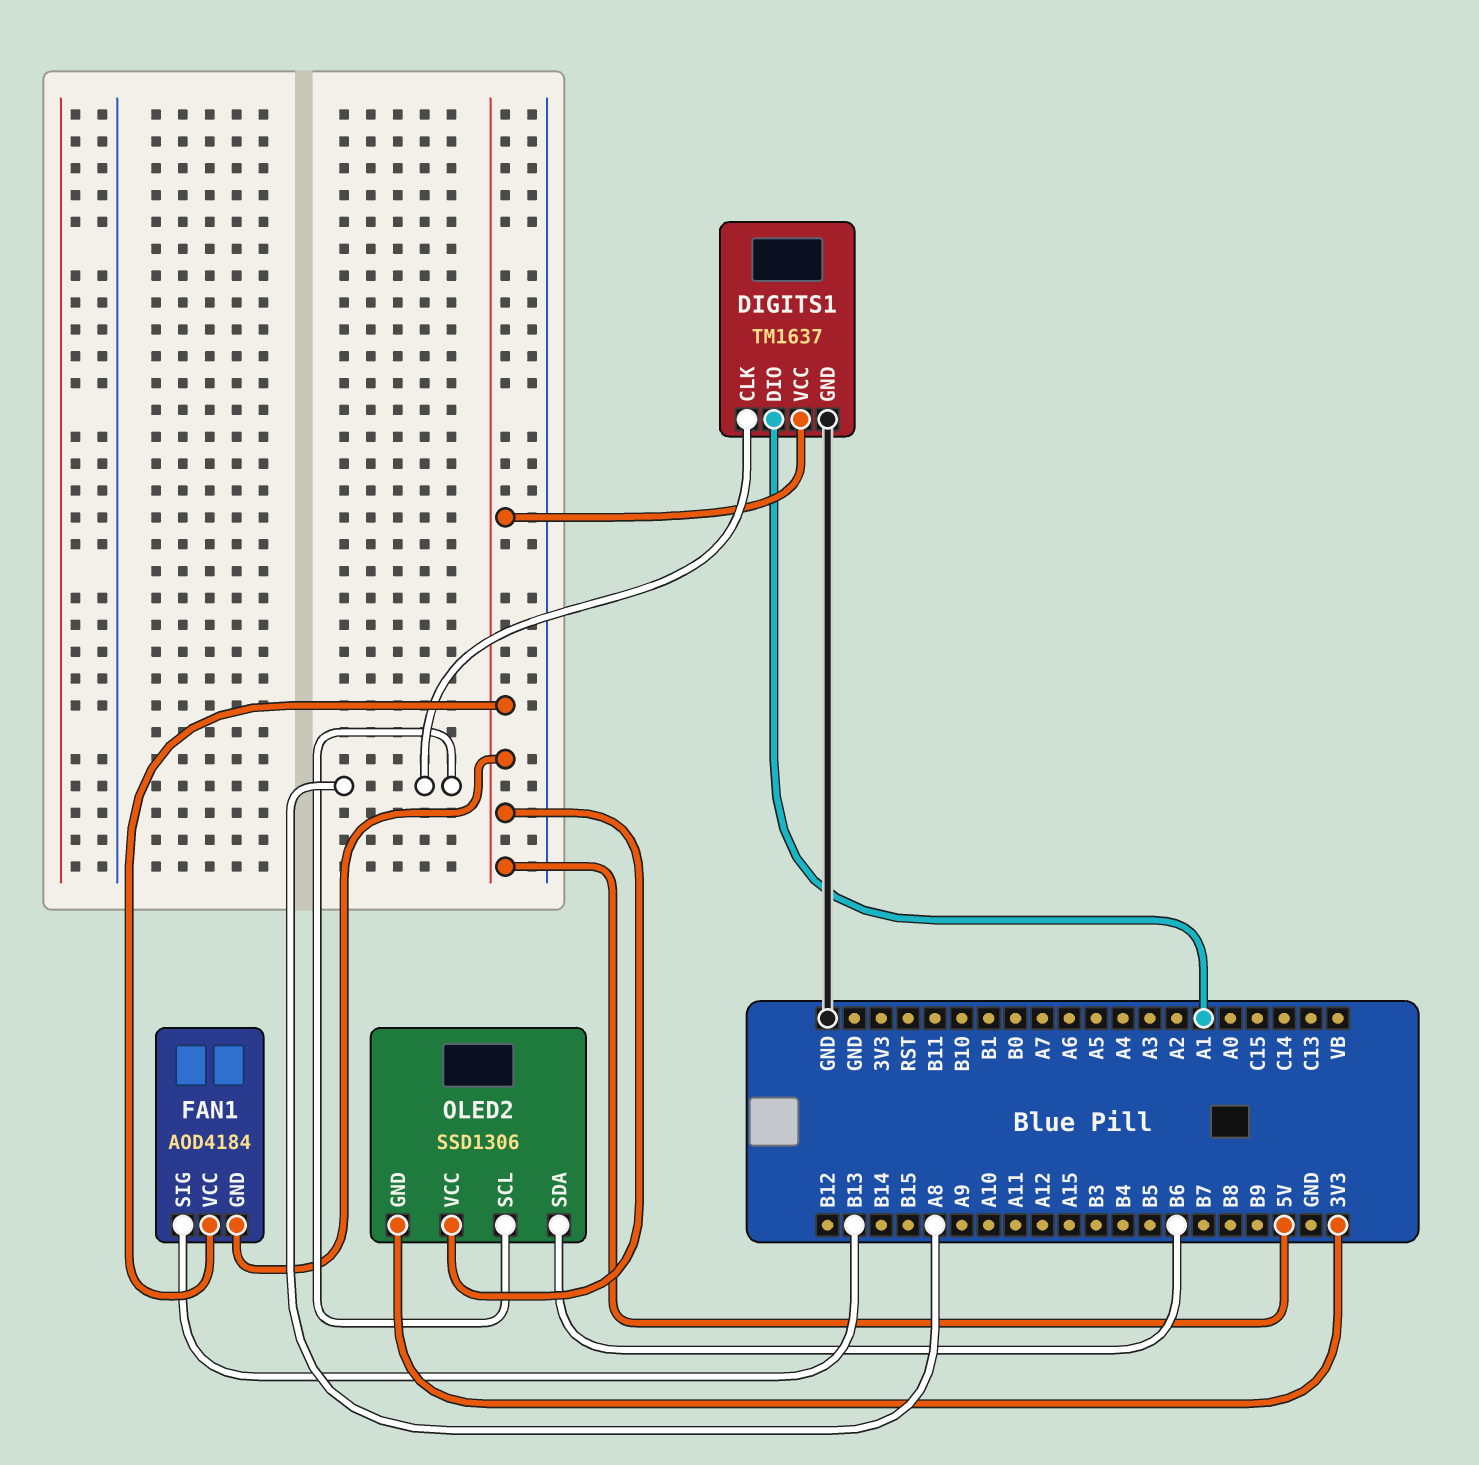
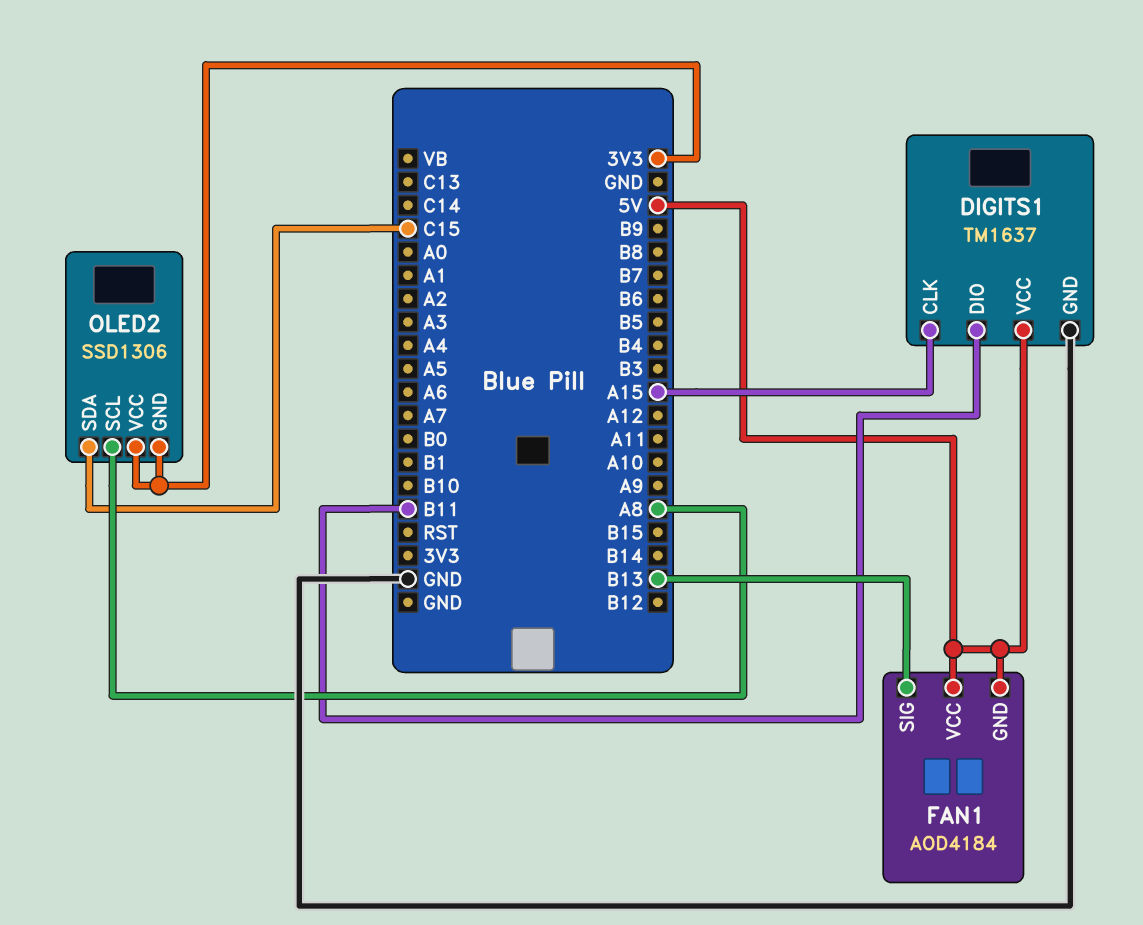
DIGITS1 pin CLK: A8 -> A15
DIGITS1 pin DIO: A1 -> B11
OLED2 pin SDA: B6 -> C15
OLED2 pin VCC: 5V -> 3V3

